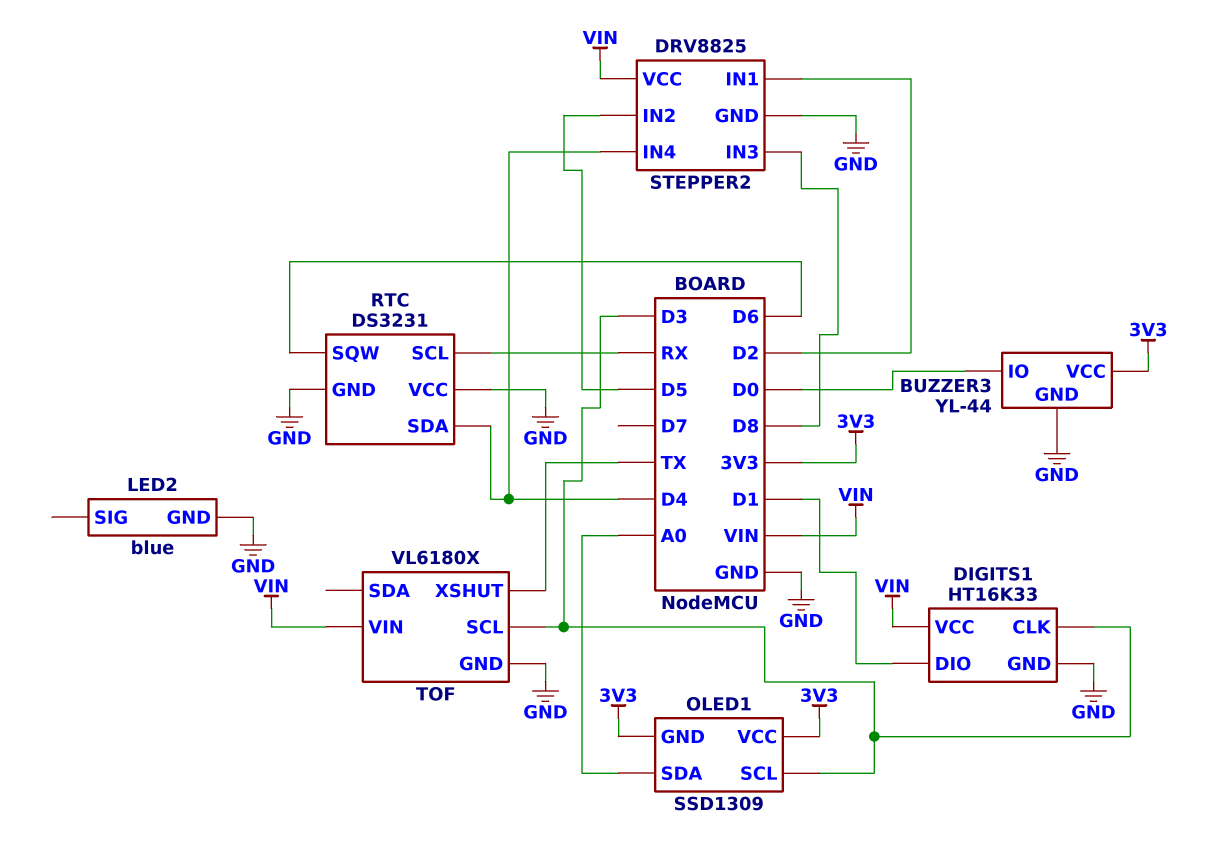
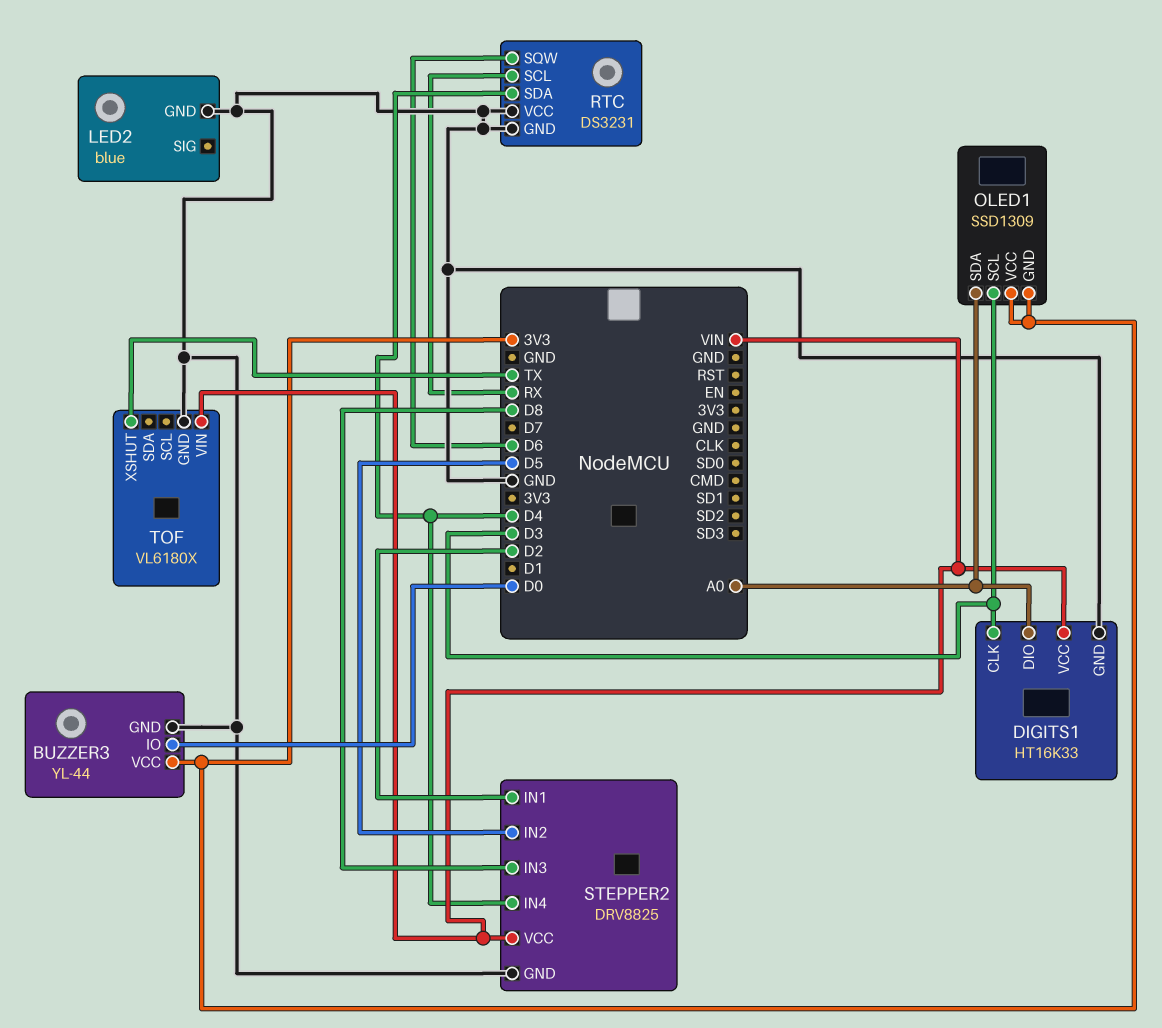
DIGITS1 pin DIO: D1 -> A0
TOF pin SCL: D3 -> none

